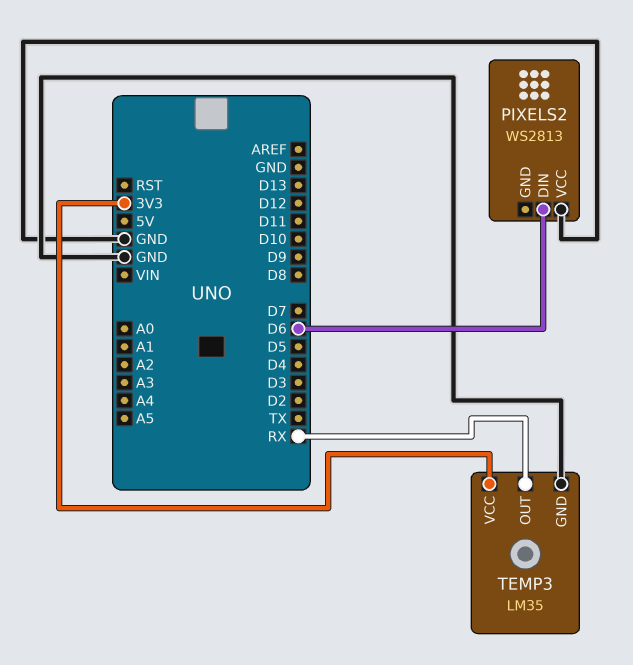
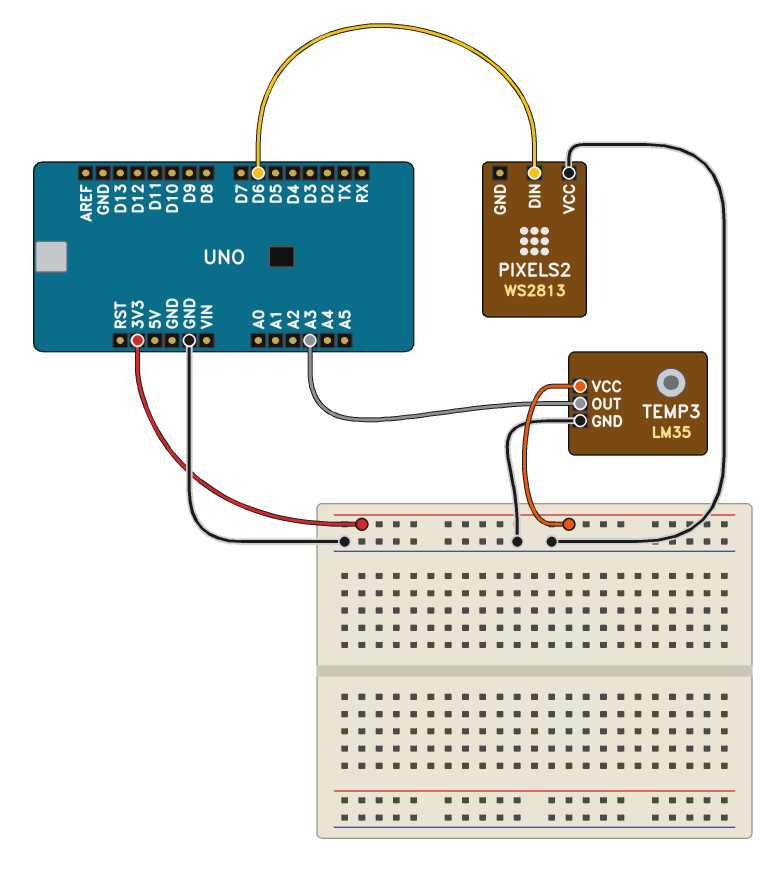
TEMP3 pin OUT: RX -> A3

